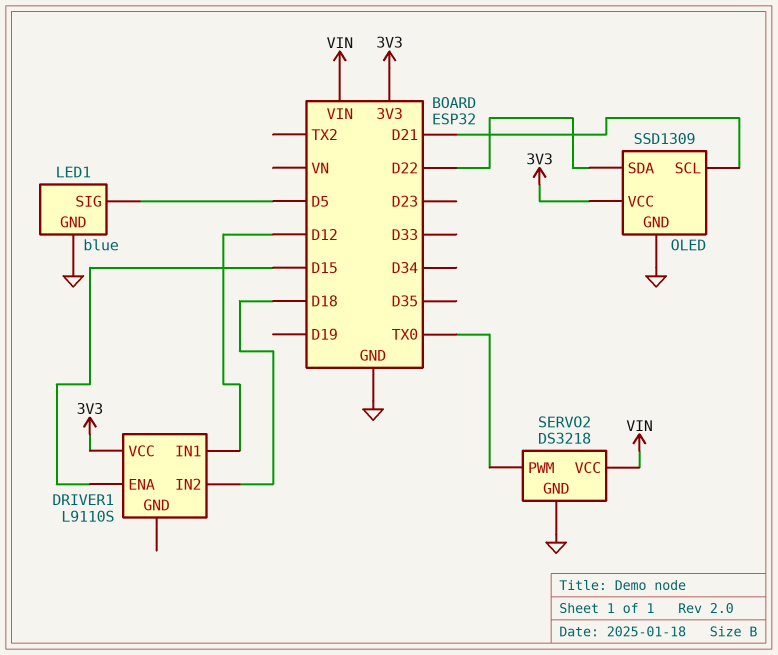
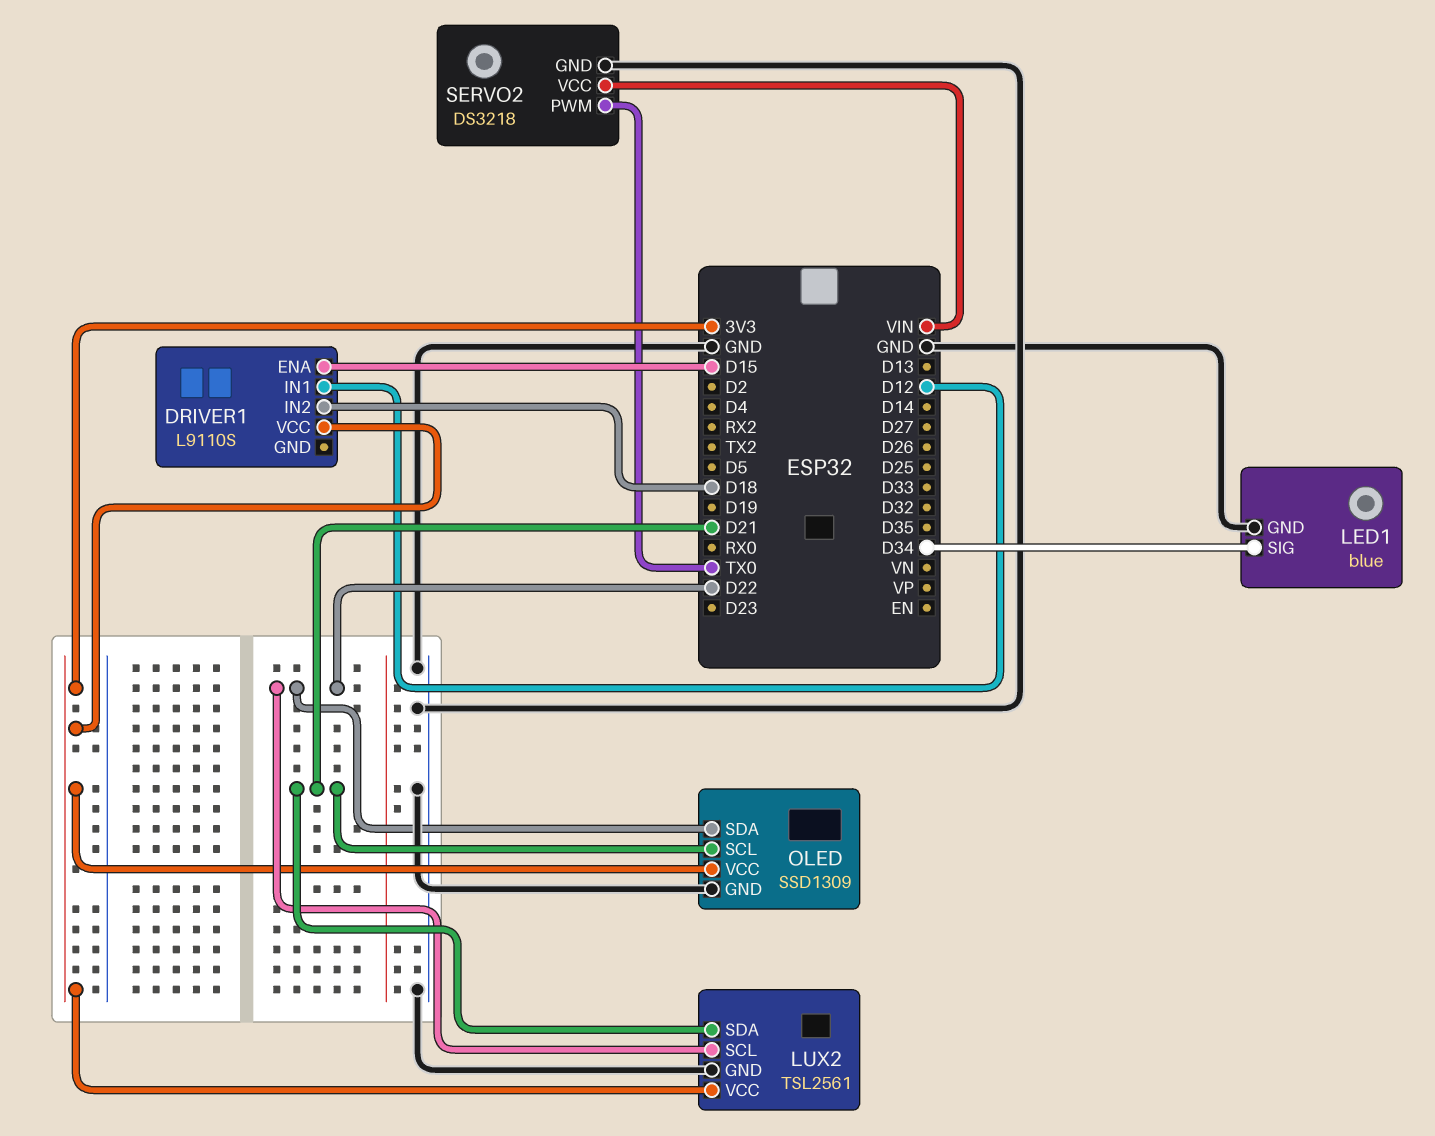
LED1 pin SIG: D5 -> D34
LUX2: none -> TSL2561
LUX2 pin GND: none -> GND
LUX2 pin SCL: none -> D22
LUX2 pin SDA: none -> D21
LUX2 pin VCC: none -> 3V3

